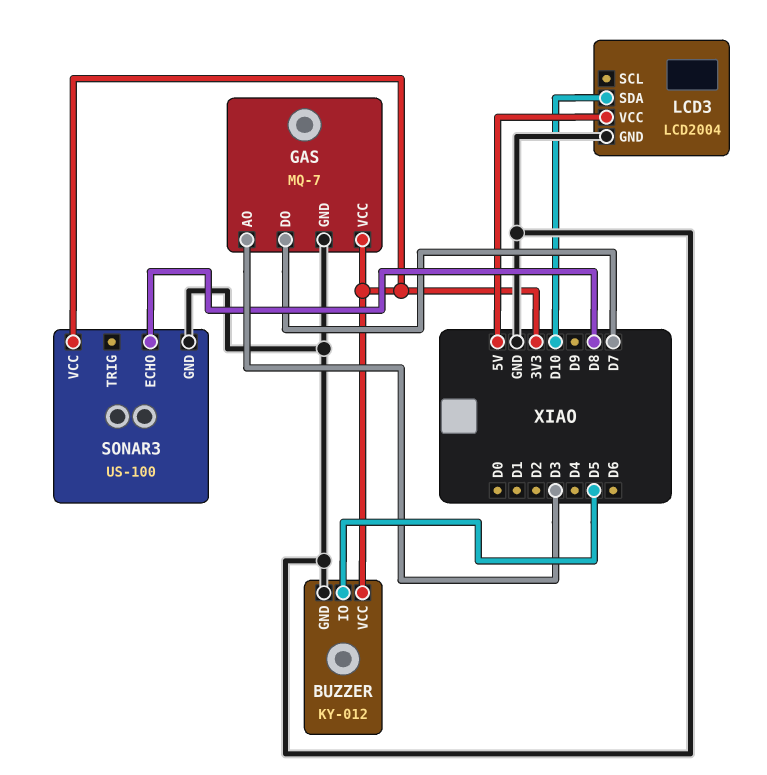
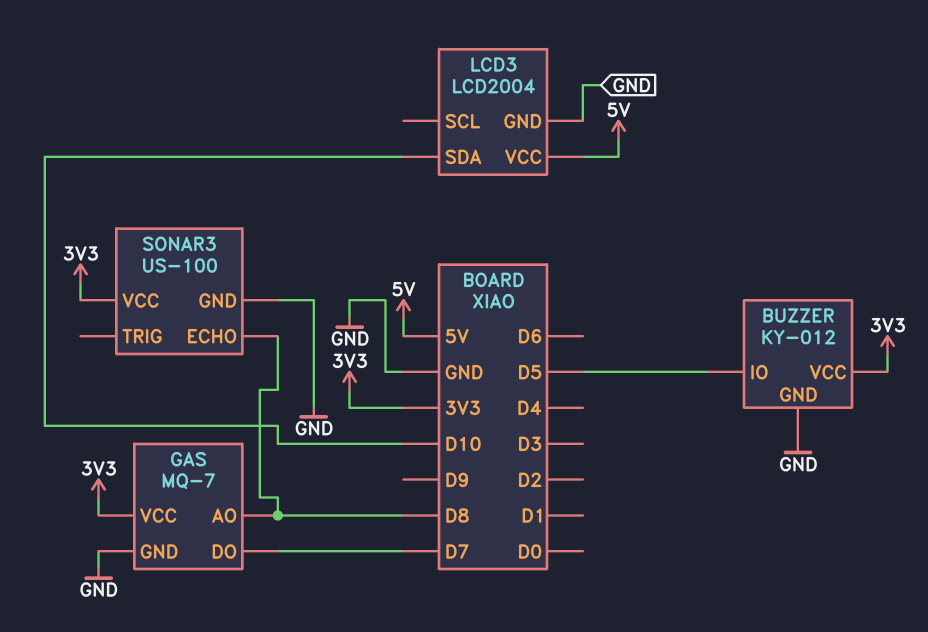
GAS pin AO: D3 -> D8

